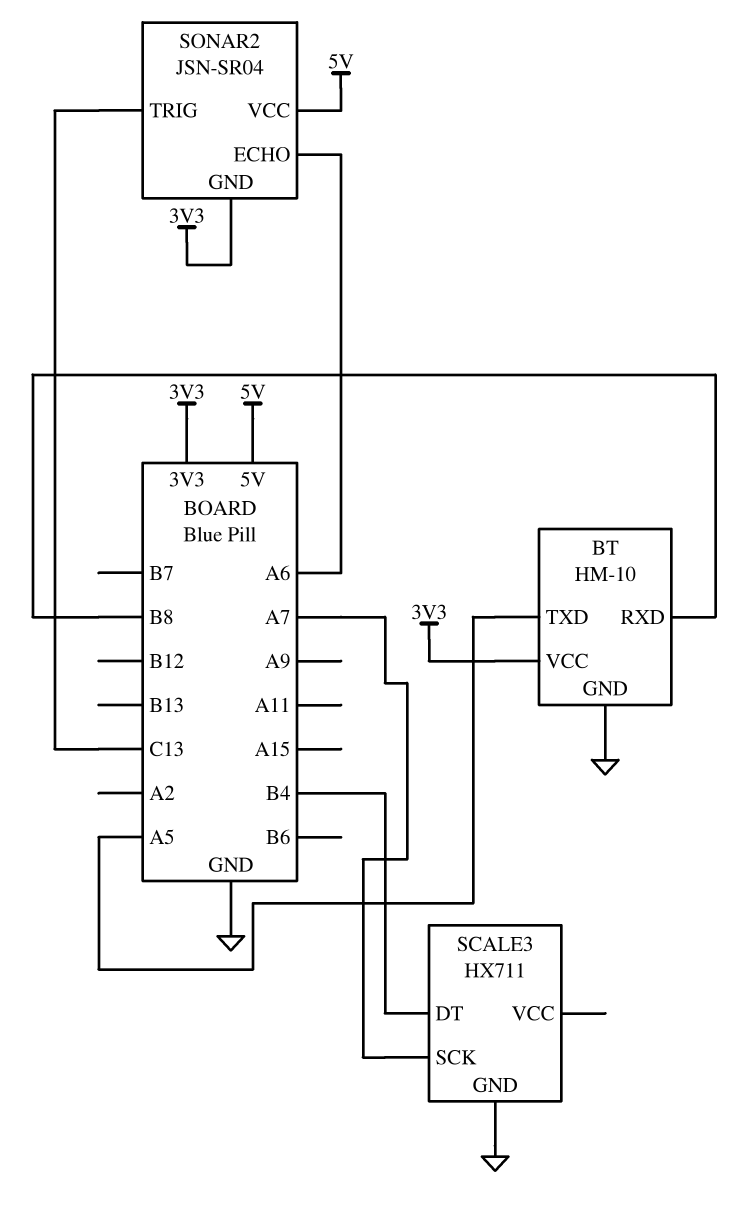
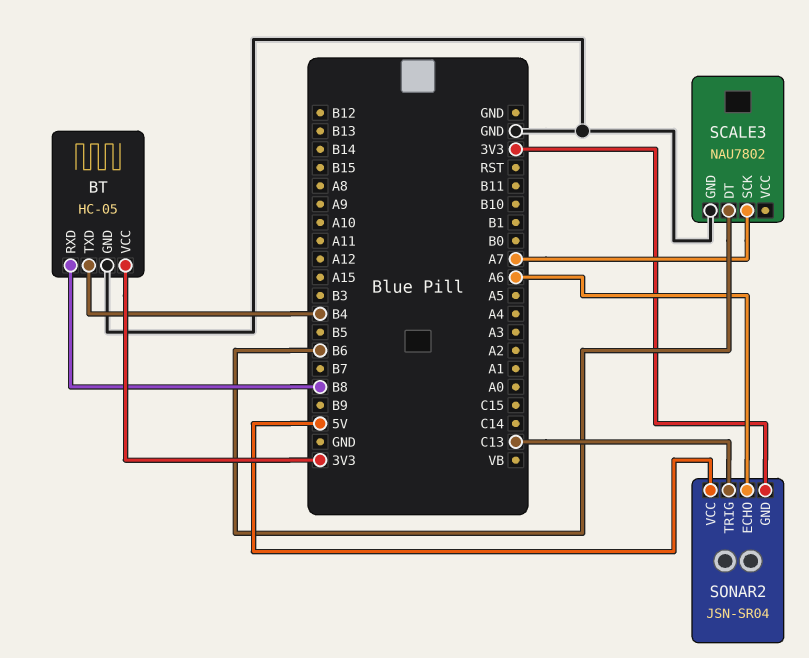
BT: HM-10 -> HC-05
BT pin TXD: A5 -> B4
SCALE3: HX711 -> NAU7802
SCALE3 pin DT: B4 -> B6

